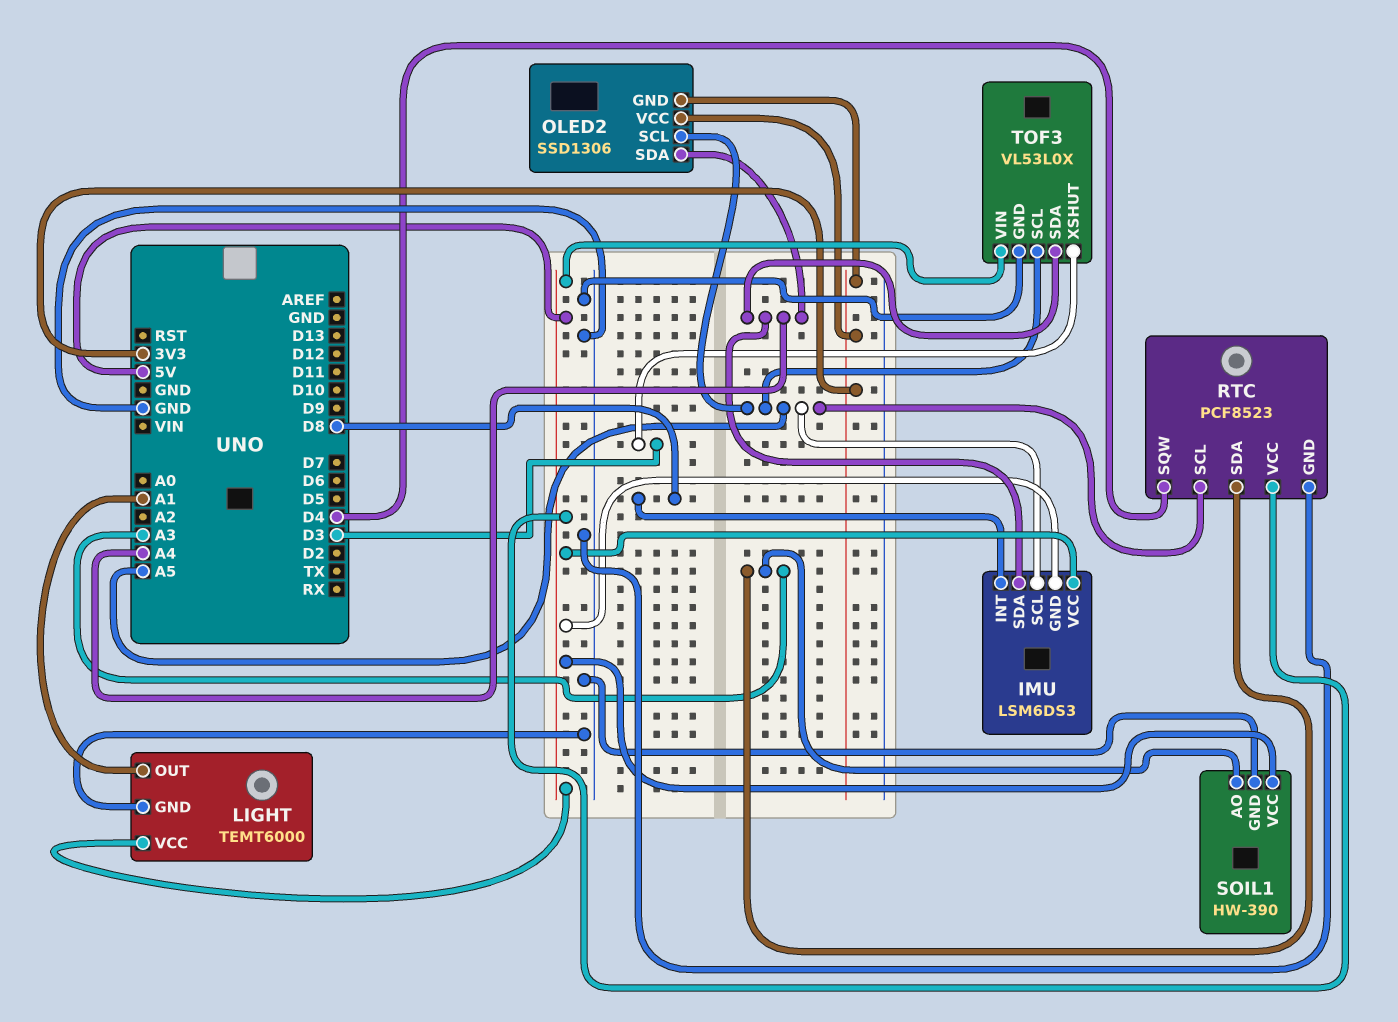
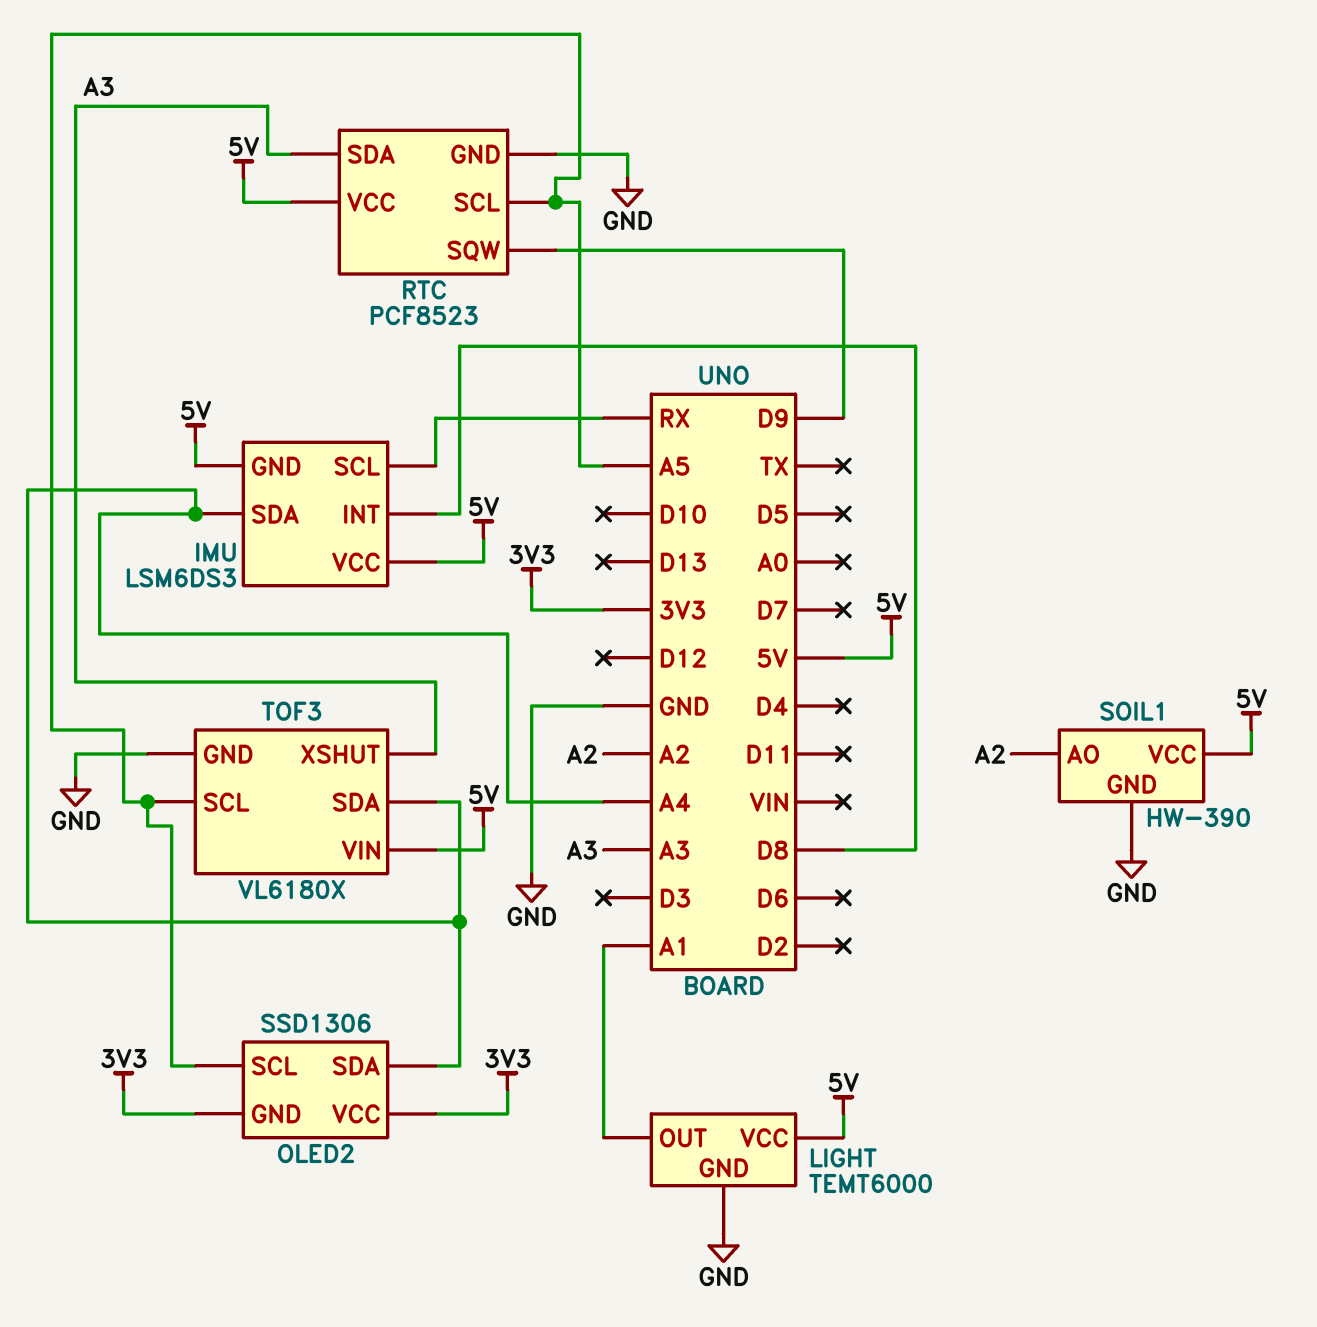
IMU pin SCL: A5 -> RX
RTC pin SQW: D4 -> D9
SOIL1 pin AO: A3 -> A2
TOF3: VL53L0X -> VL6180X
TOF3 pin XSHUT: D3 -> A3

